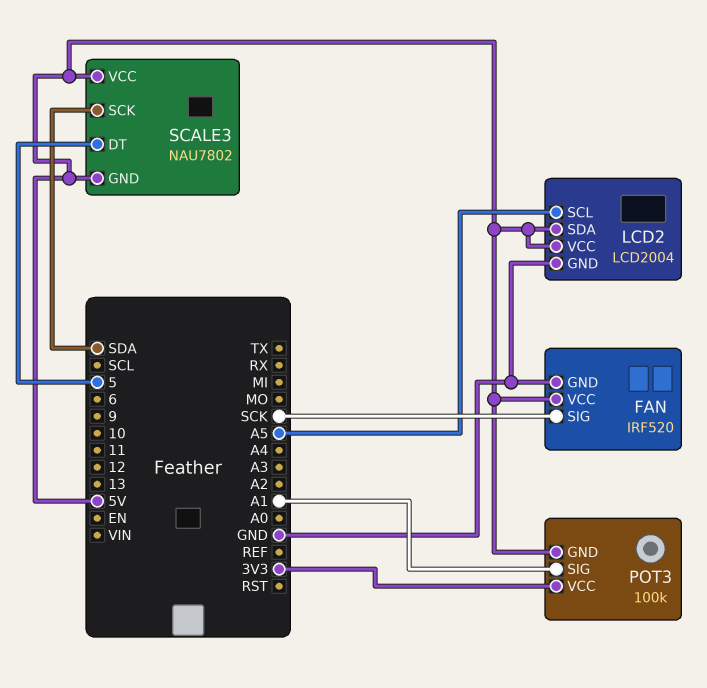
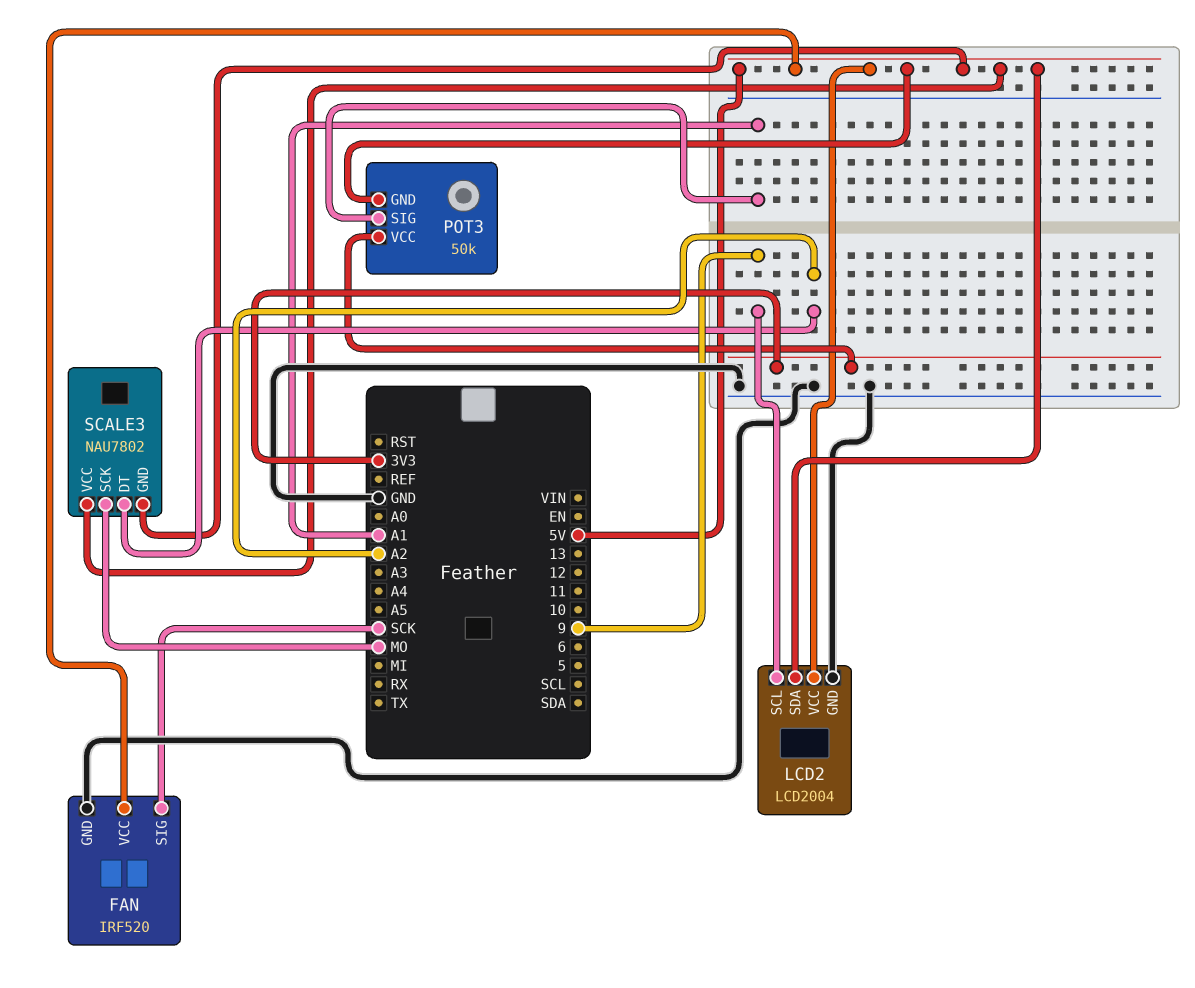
LCD2 pin SCL: A5 -> 9
POT3: 100k -> 50k
SCALE3 pin DT: 5 -> A2
SCALE3 pin SCK: SDA -> MO

